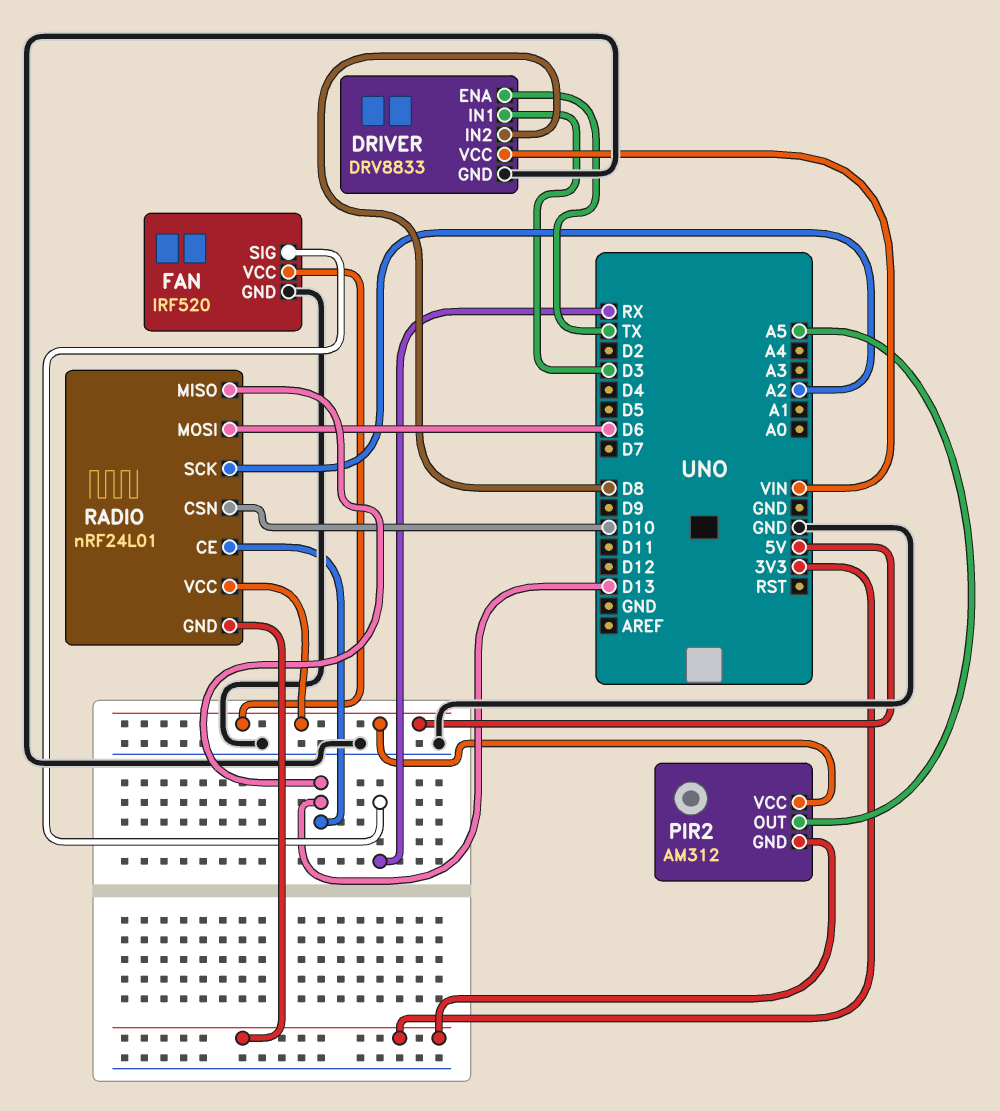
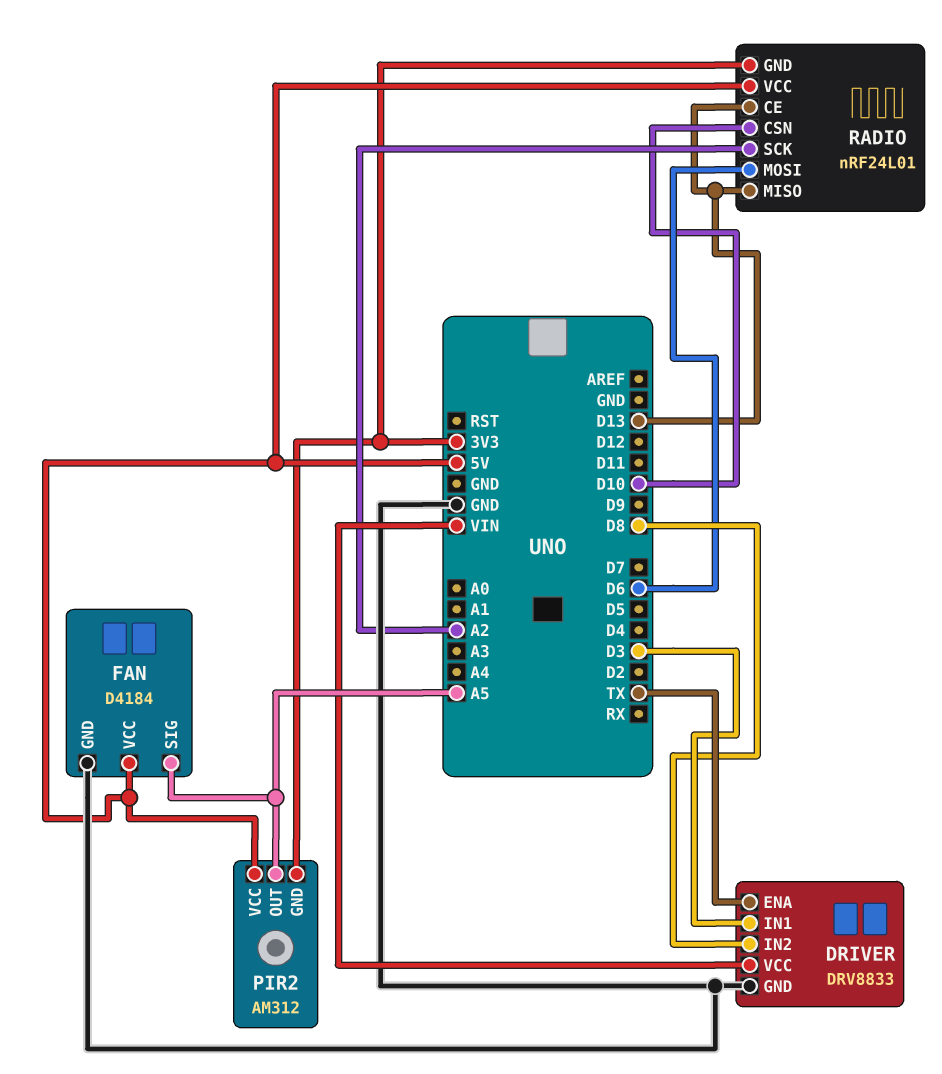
FAN: IRF520 -> D4184
FAN pin SIG: RX -> A5

